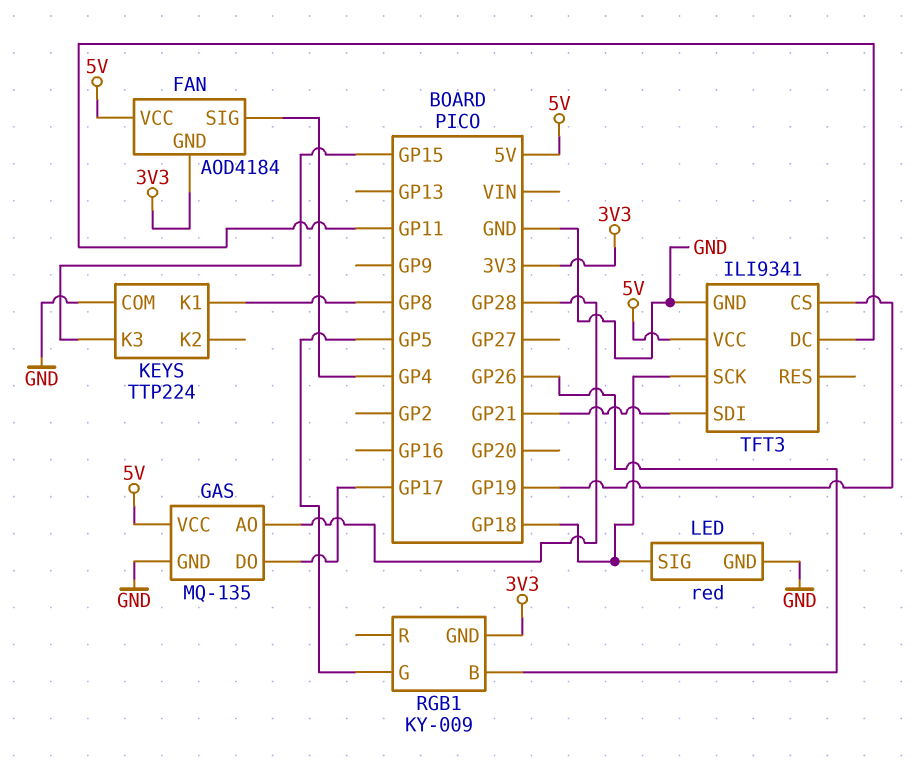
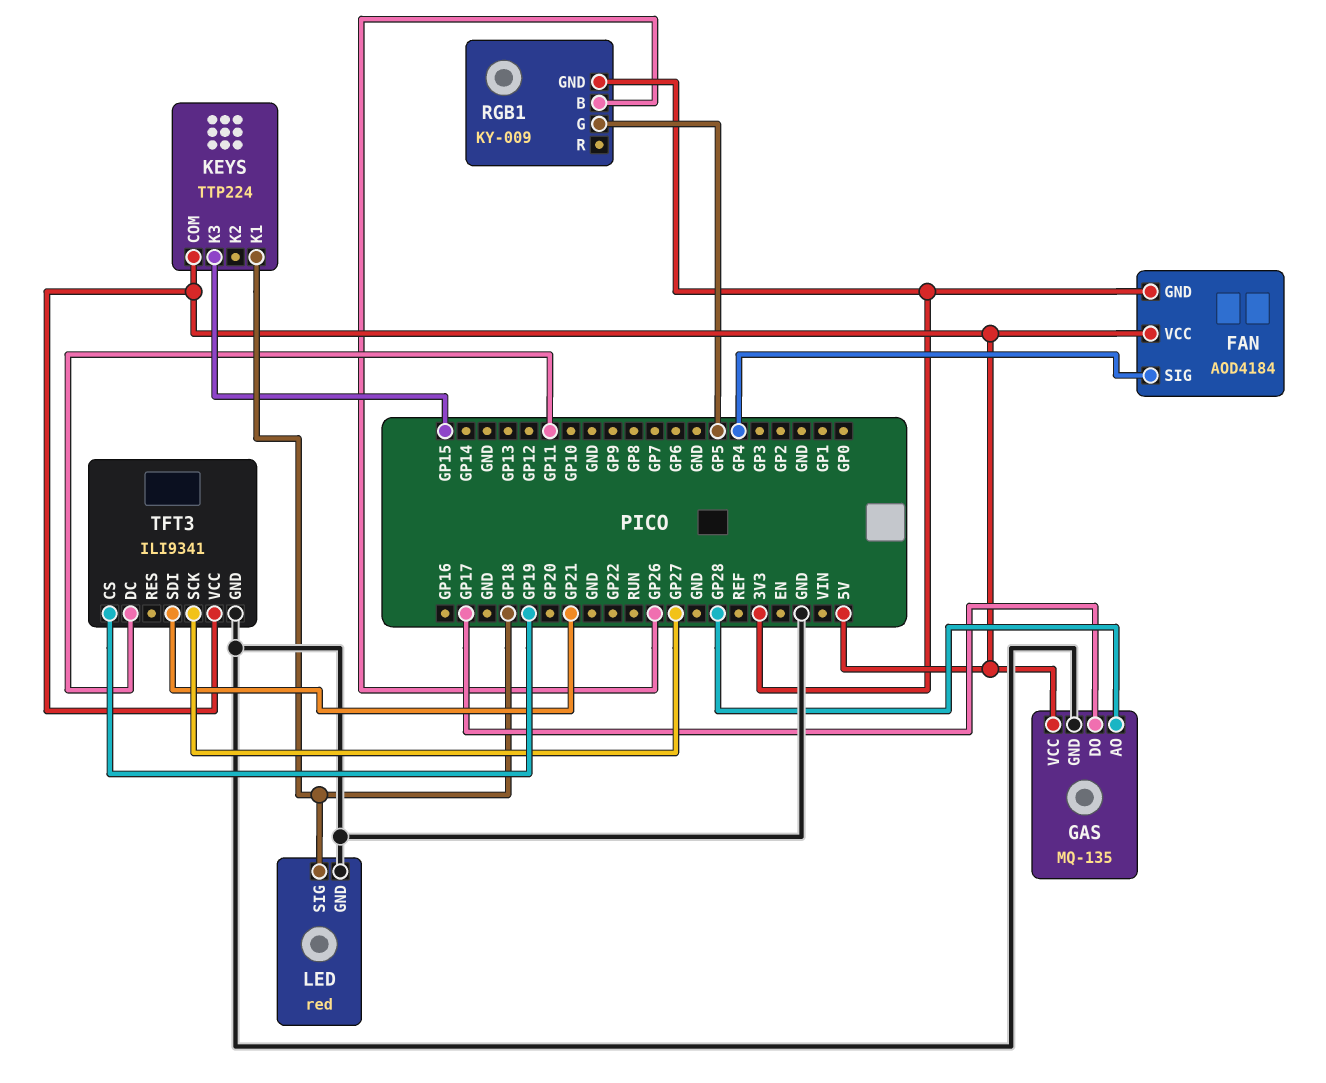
KEYS pin COM: GND -> 5V
KEYS pin K1: GP8 -> GP18
TFT3 pin SCK: GP18 -> GP27

